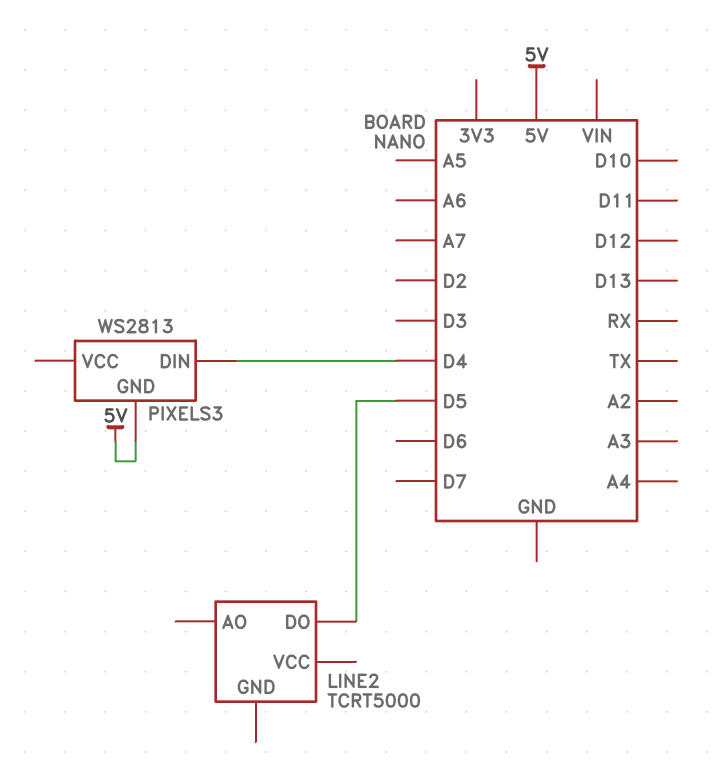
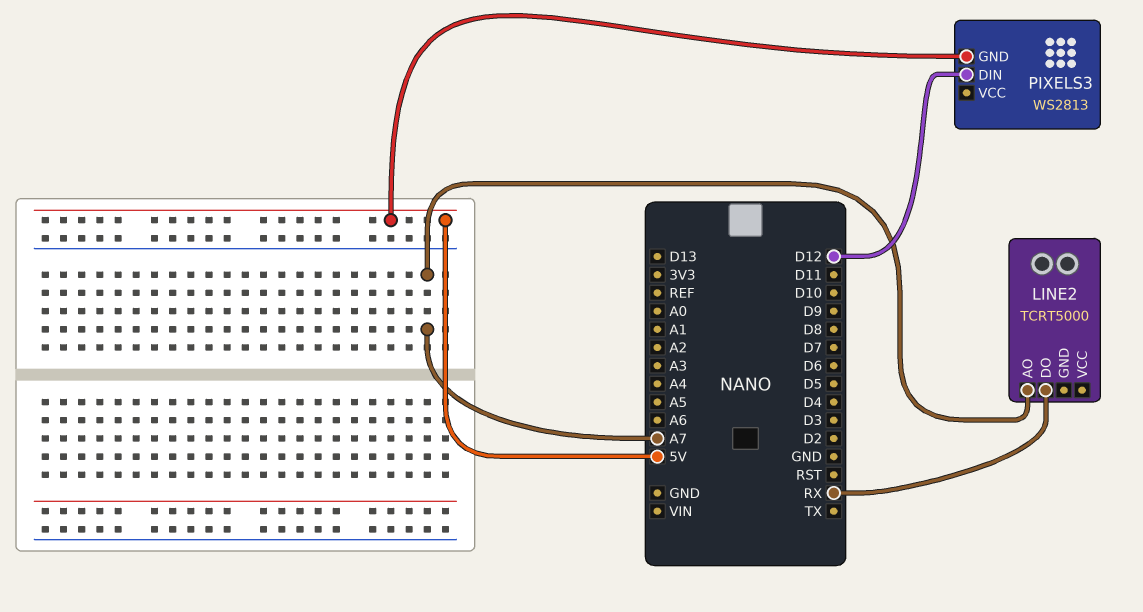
LINE2 pin AO: none -> A7
LINE2 pin DO: D5 -> RX
PIXELS3 pin DIN: D4 -> D12

